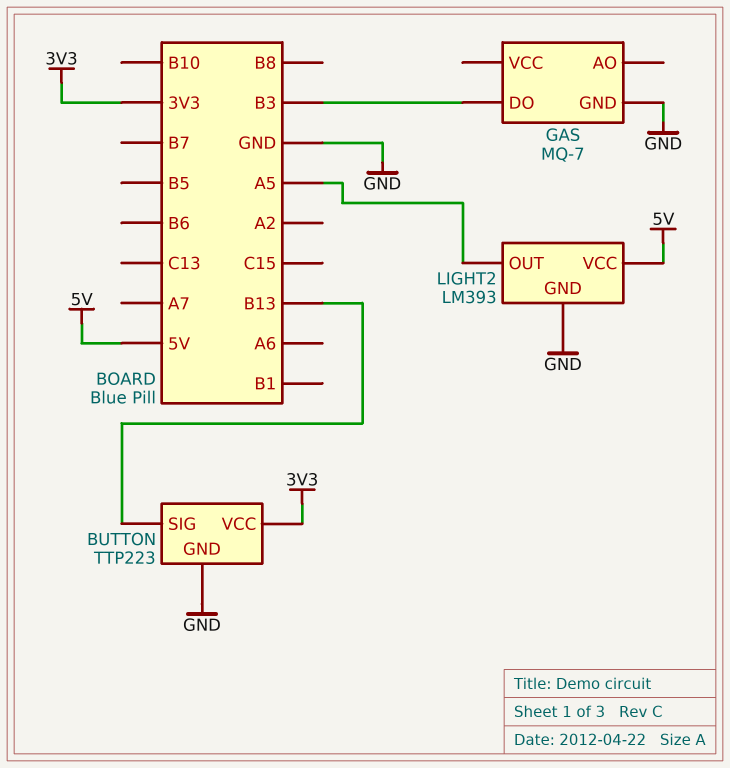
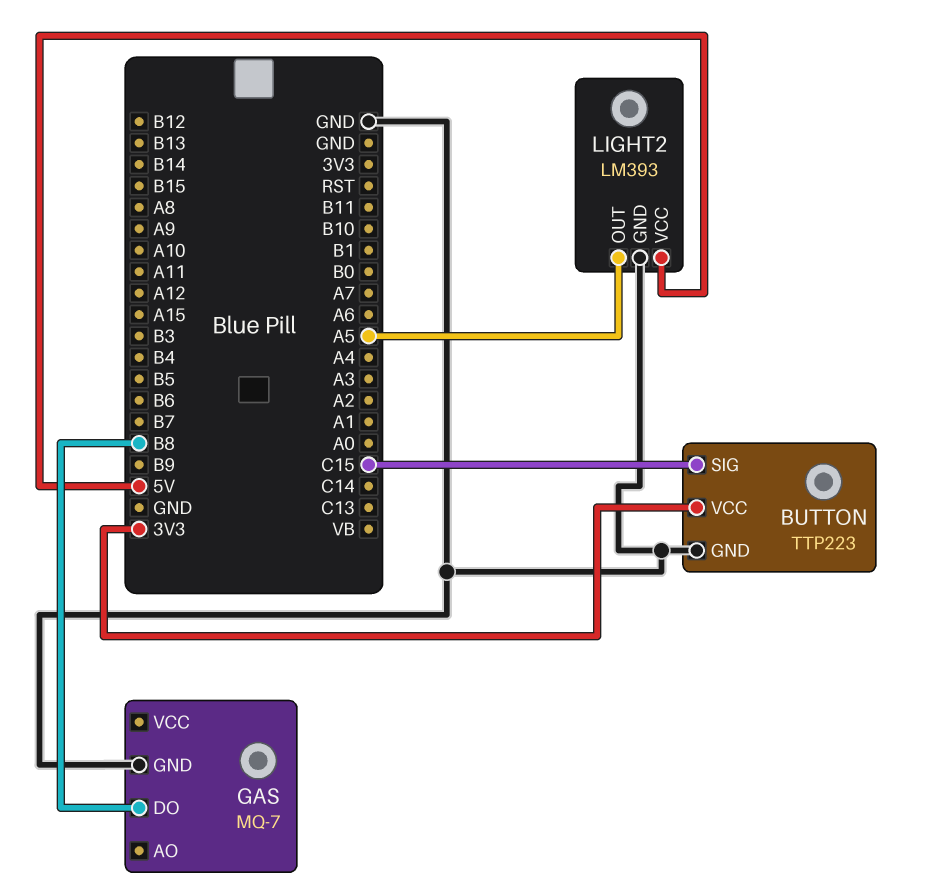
BUTTON pin SIG: B13 -> C15
GAS pin DO: B3 -> B8

